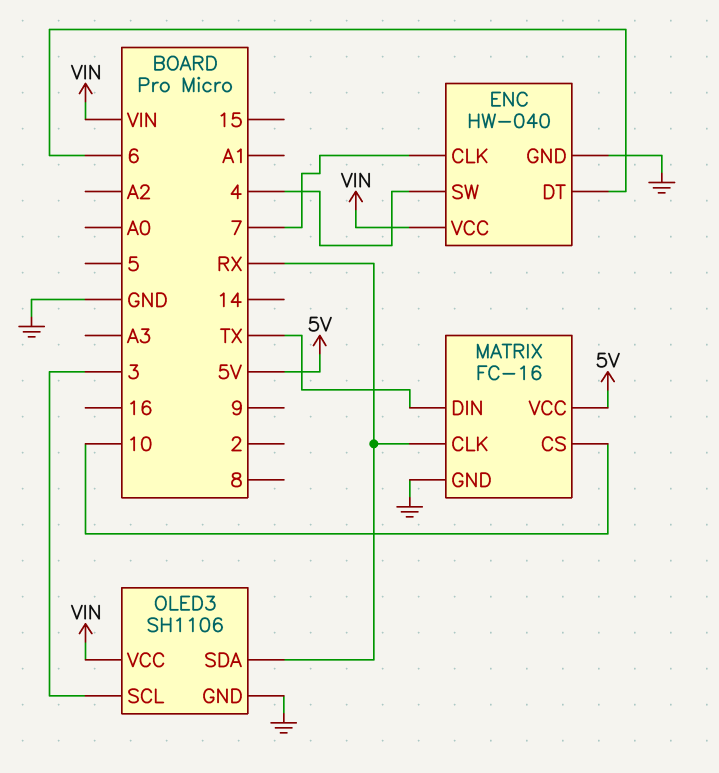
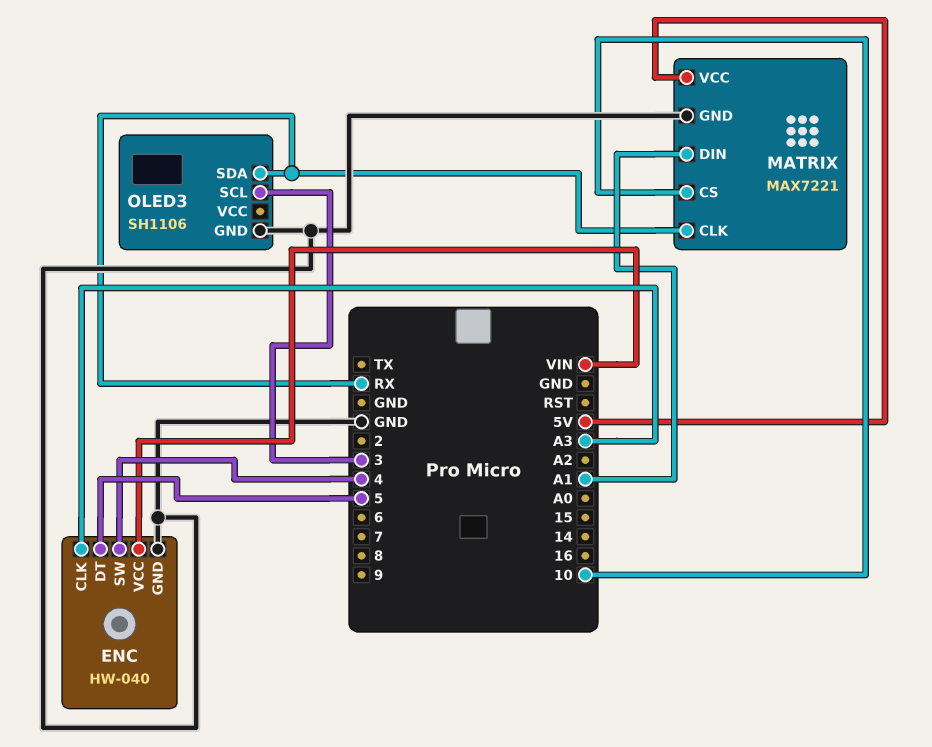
ENC pin CLK: 7 -> A3
ENC pin DT: 6 -> 5
MATRIX: FC-16 -> MAX7221
MATRIX pin DIN: TX -> A1
OLED3 pin VCC: VIN -> none

